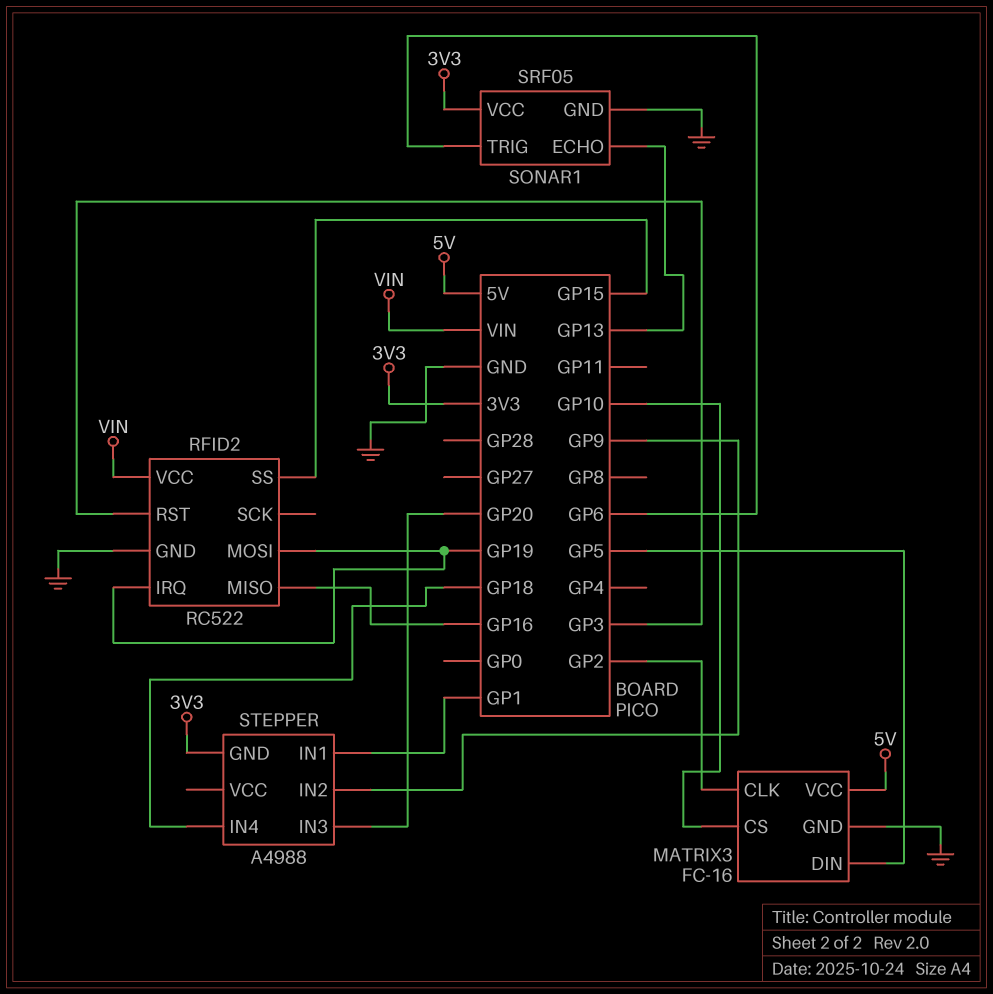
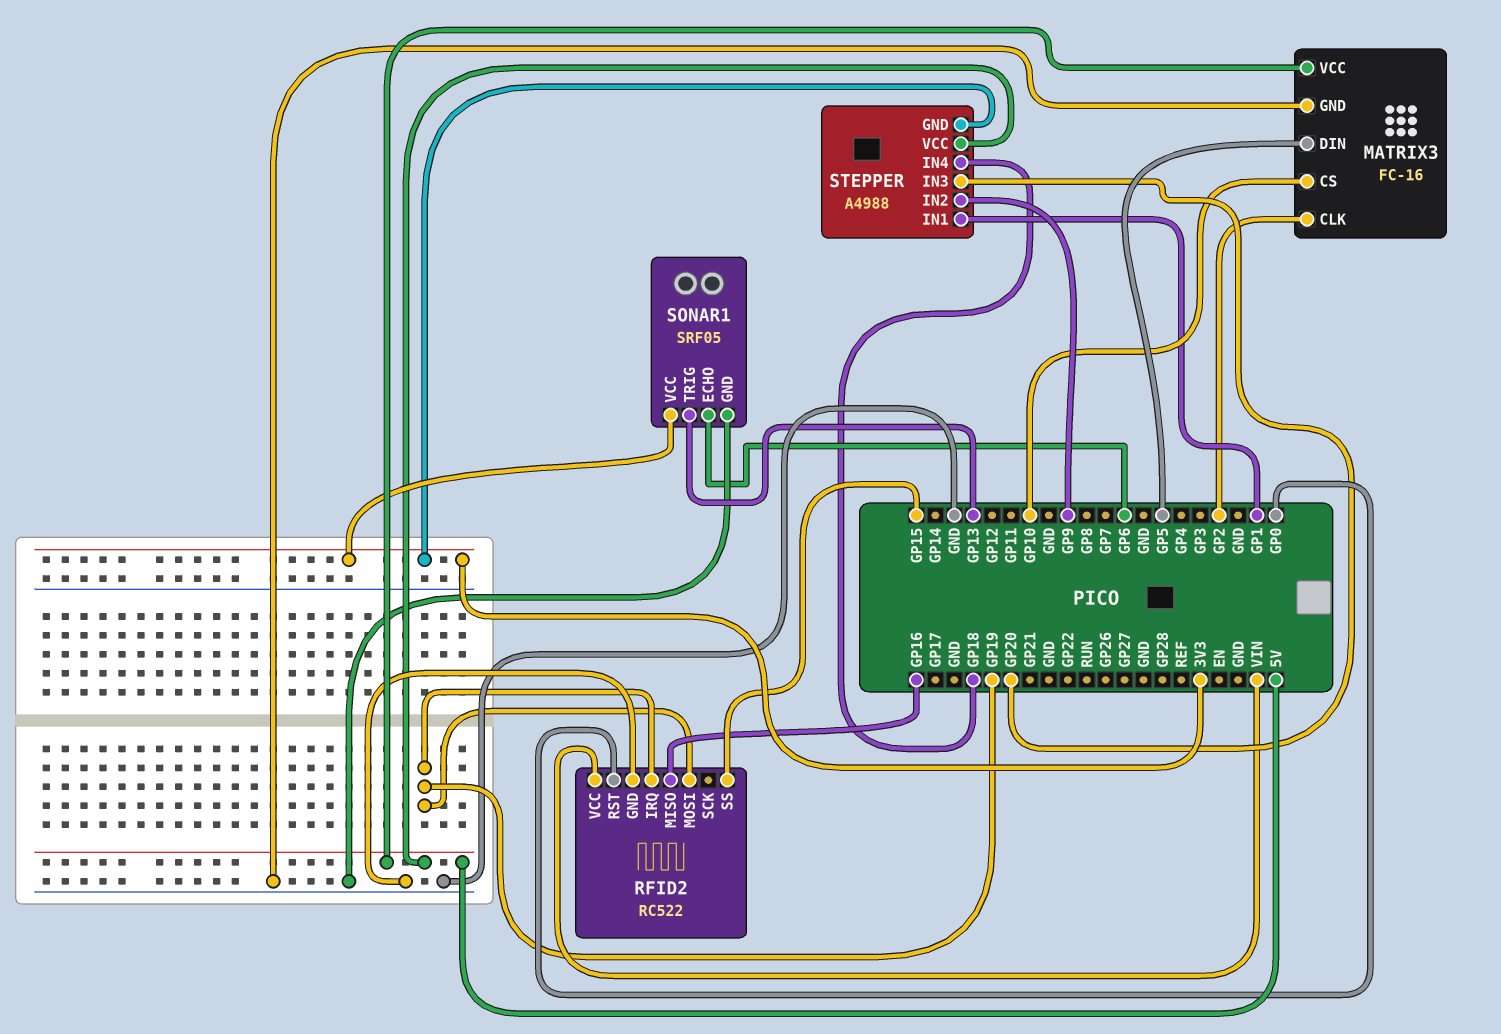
RFID2 pin RST: GP3 -> GP0
SONAR1 pin ECHO: GP13 -> GP6
SONAR1 pin TRIG: GP6 -> GP13
STEPPER pin VCC: none -> 5V

